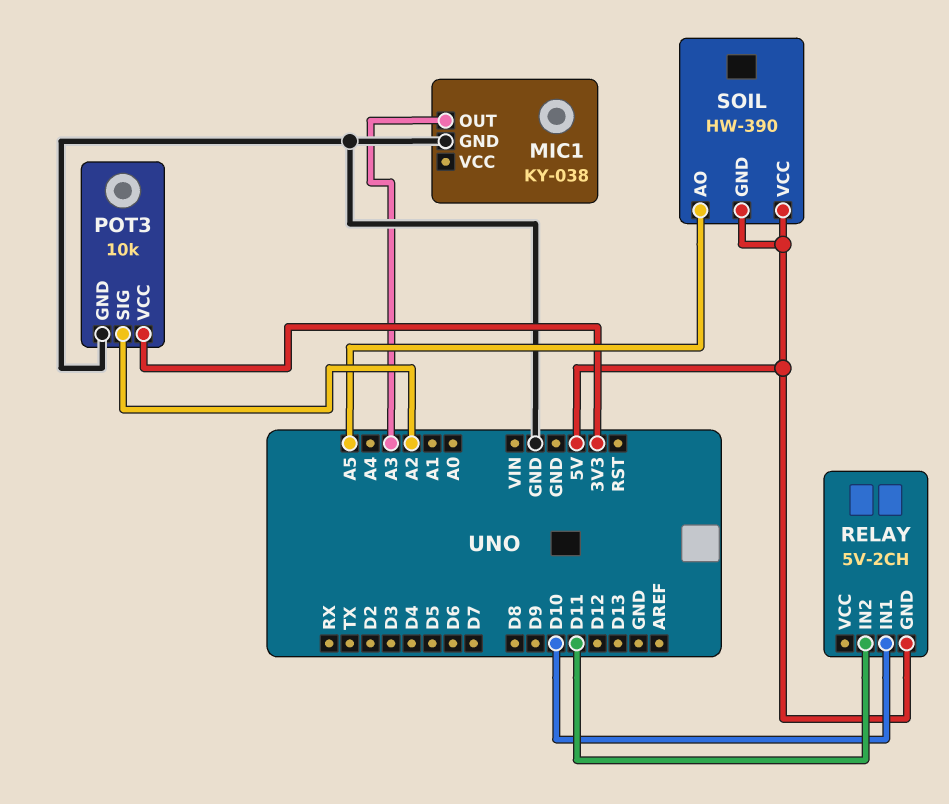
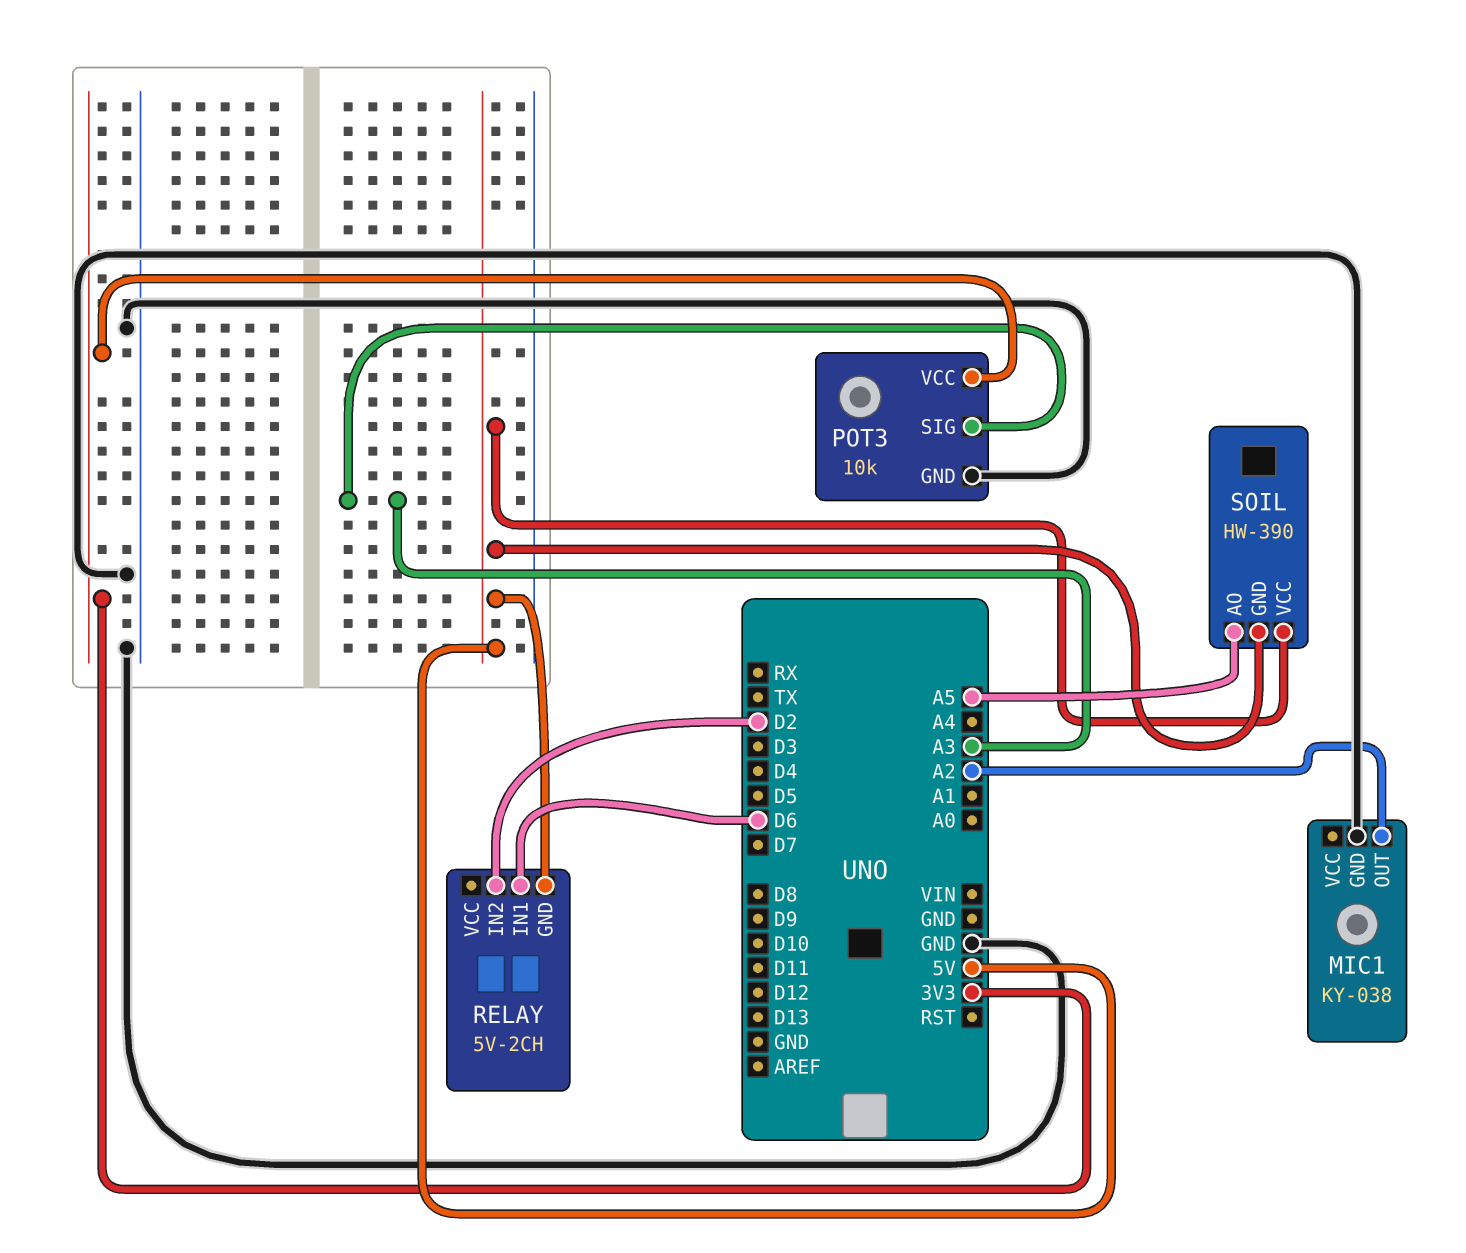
MIC1 pin OUT: A3 -> A2
POT3 pin SIG: A2 -> A3
RELAY pin IN1: D10 -> D6
RELAY pin IN2: D11 -> D2

